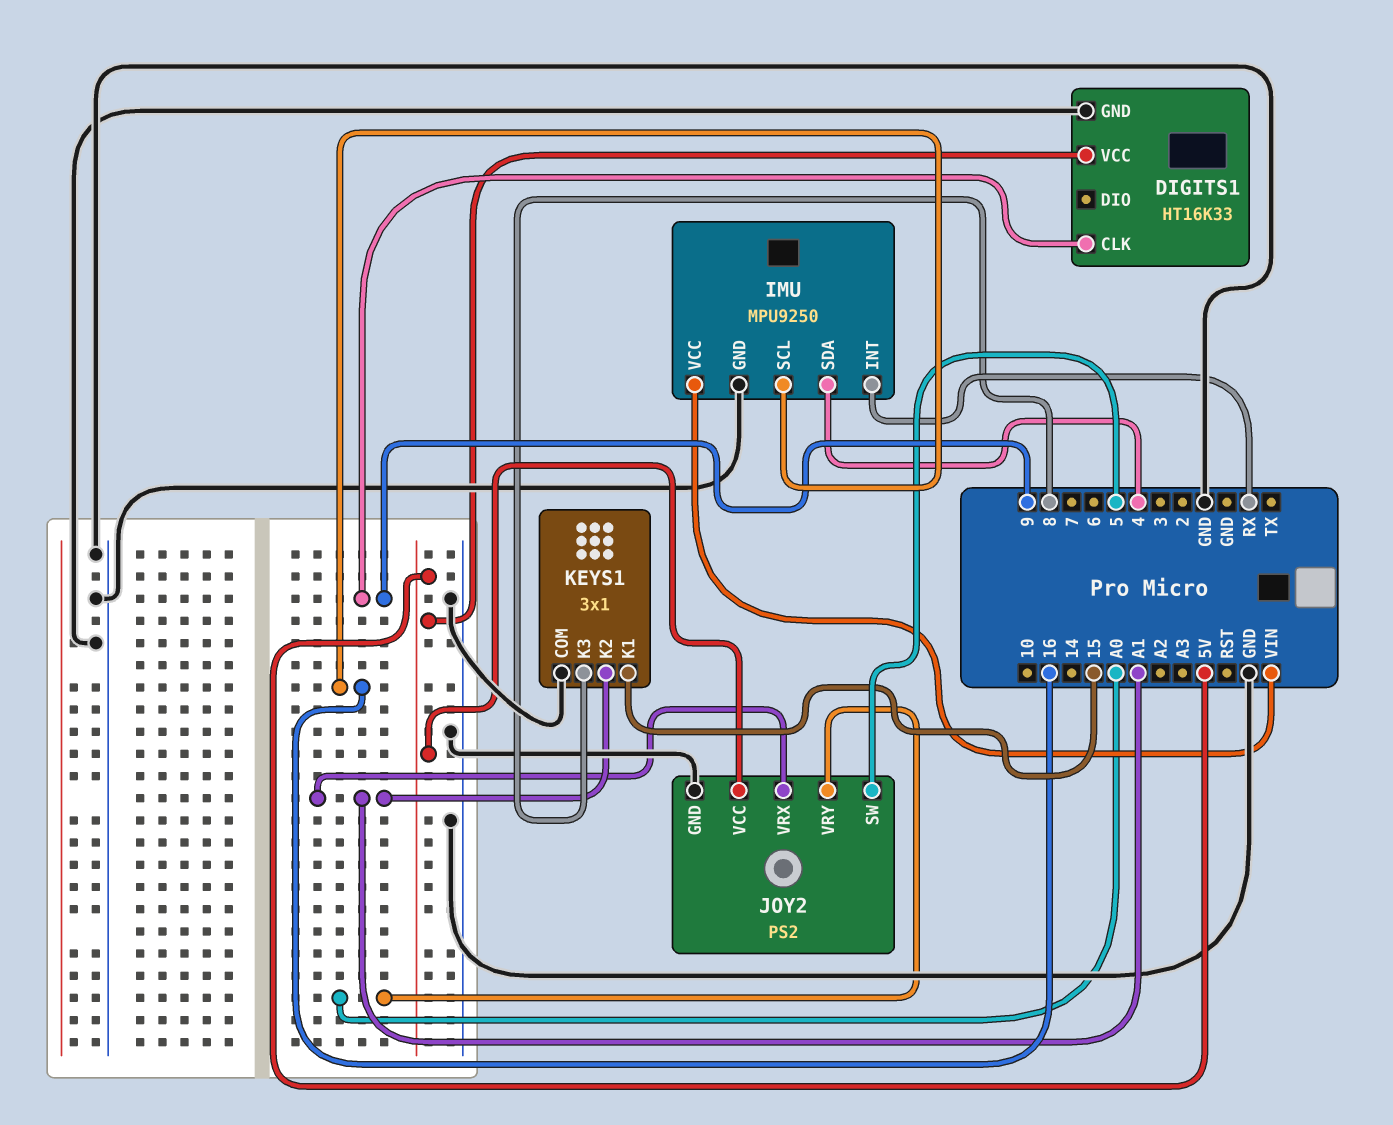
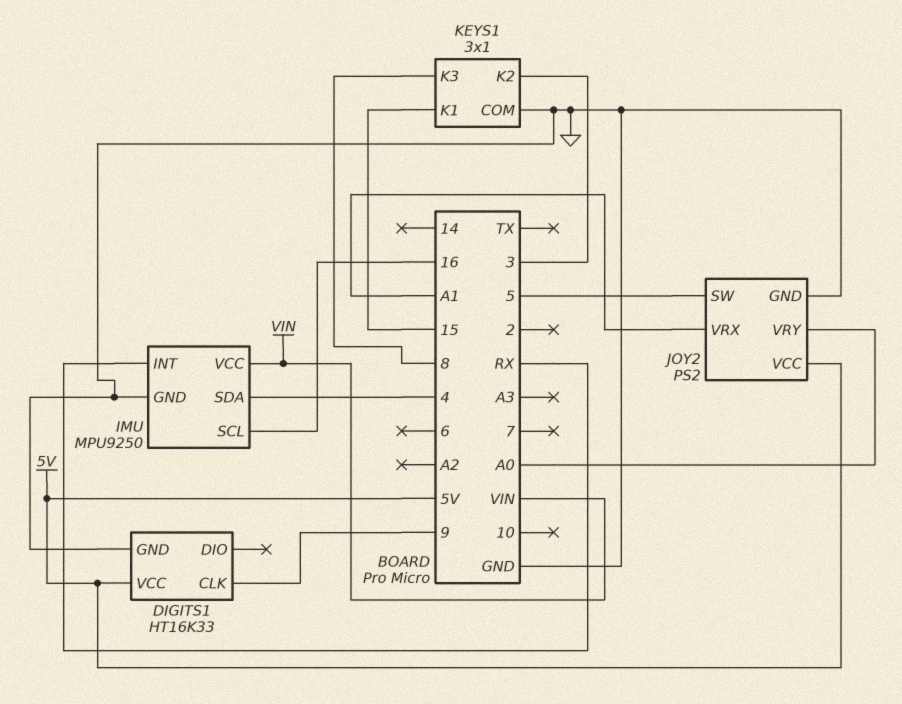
KEYS1 pin K2: A1 -> 3

